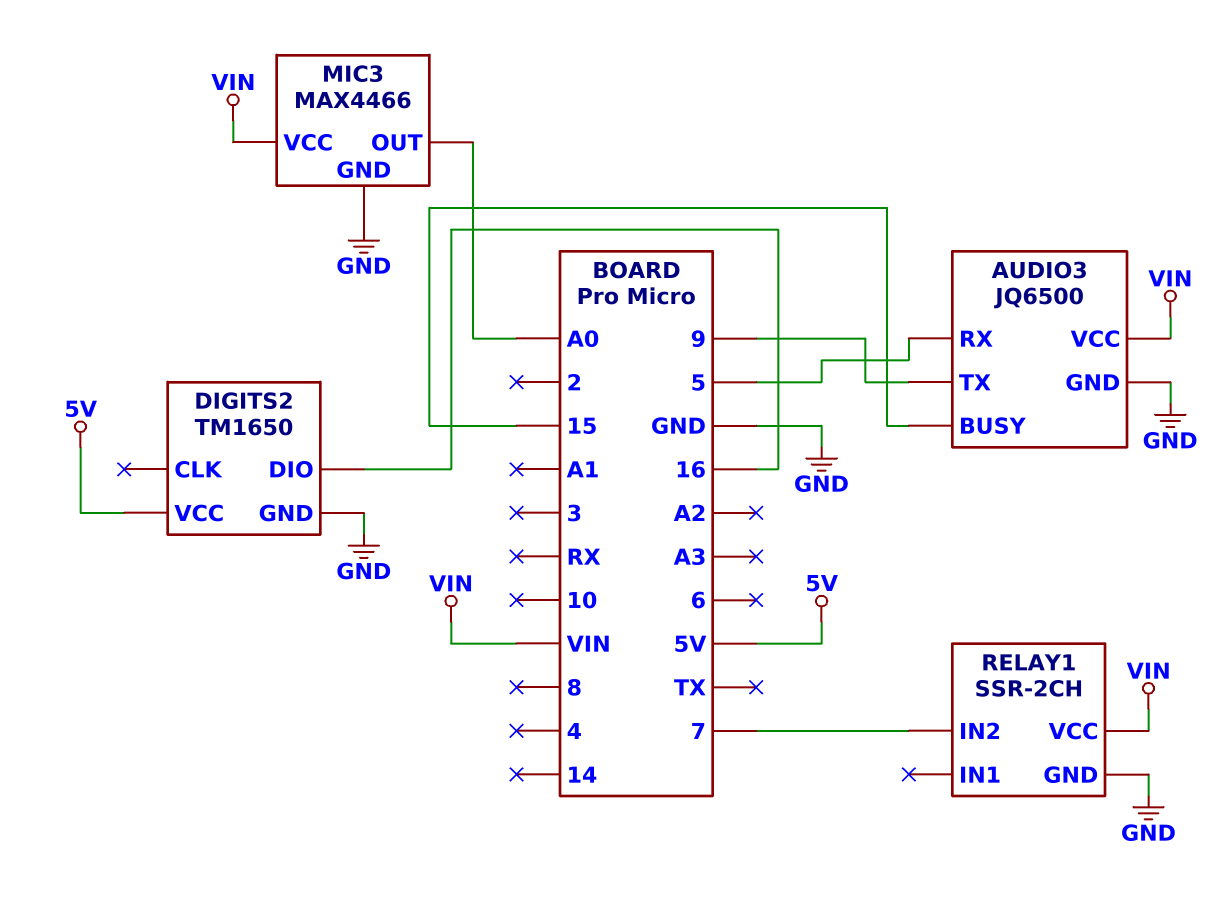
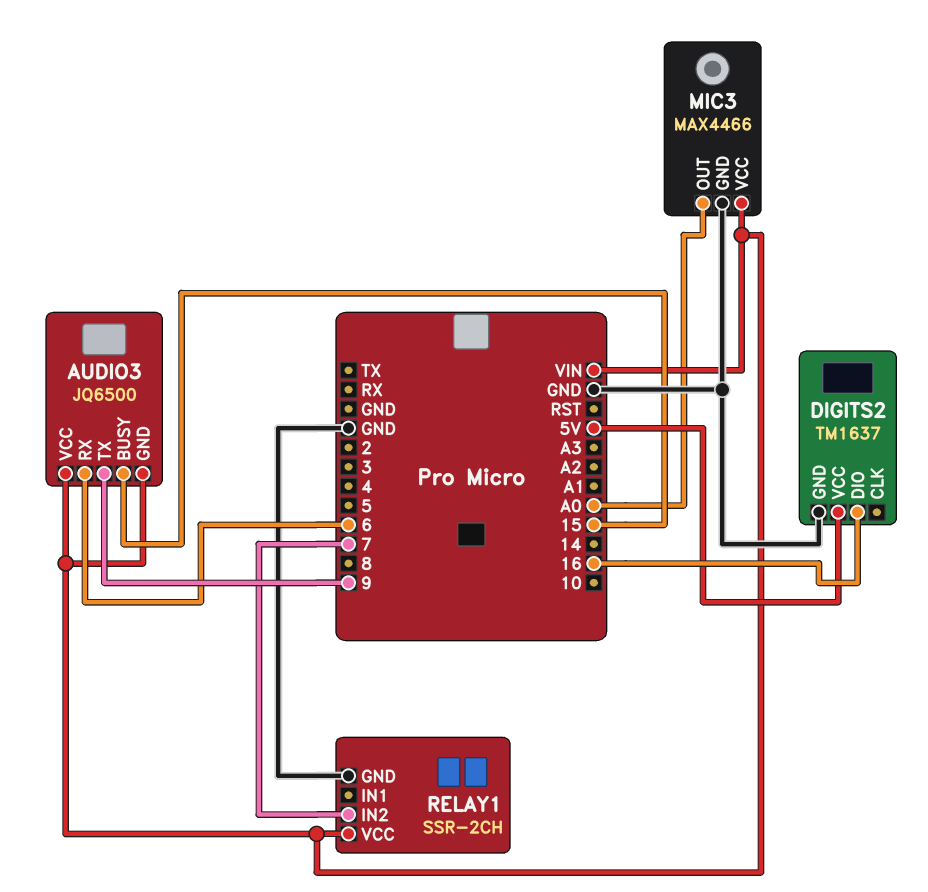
AUDIO3 pin GND: GND -> VIN
AUDIO3 pin RX: 5 -> 6
DIGITS2: TM1650 -> TM1637

